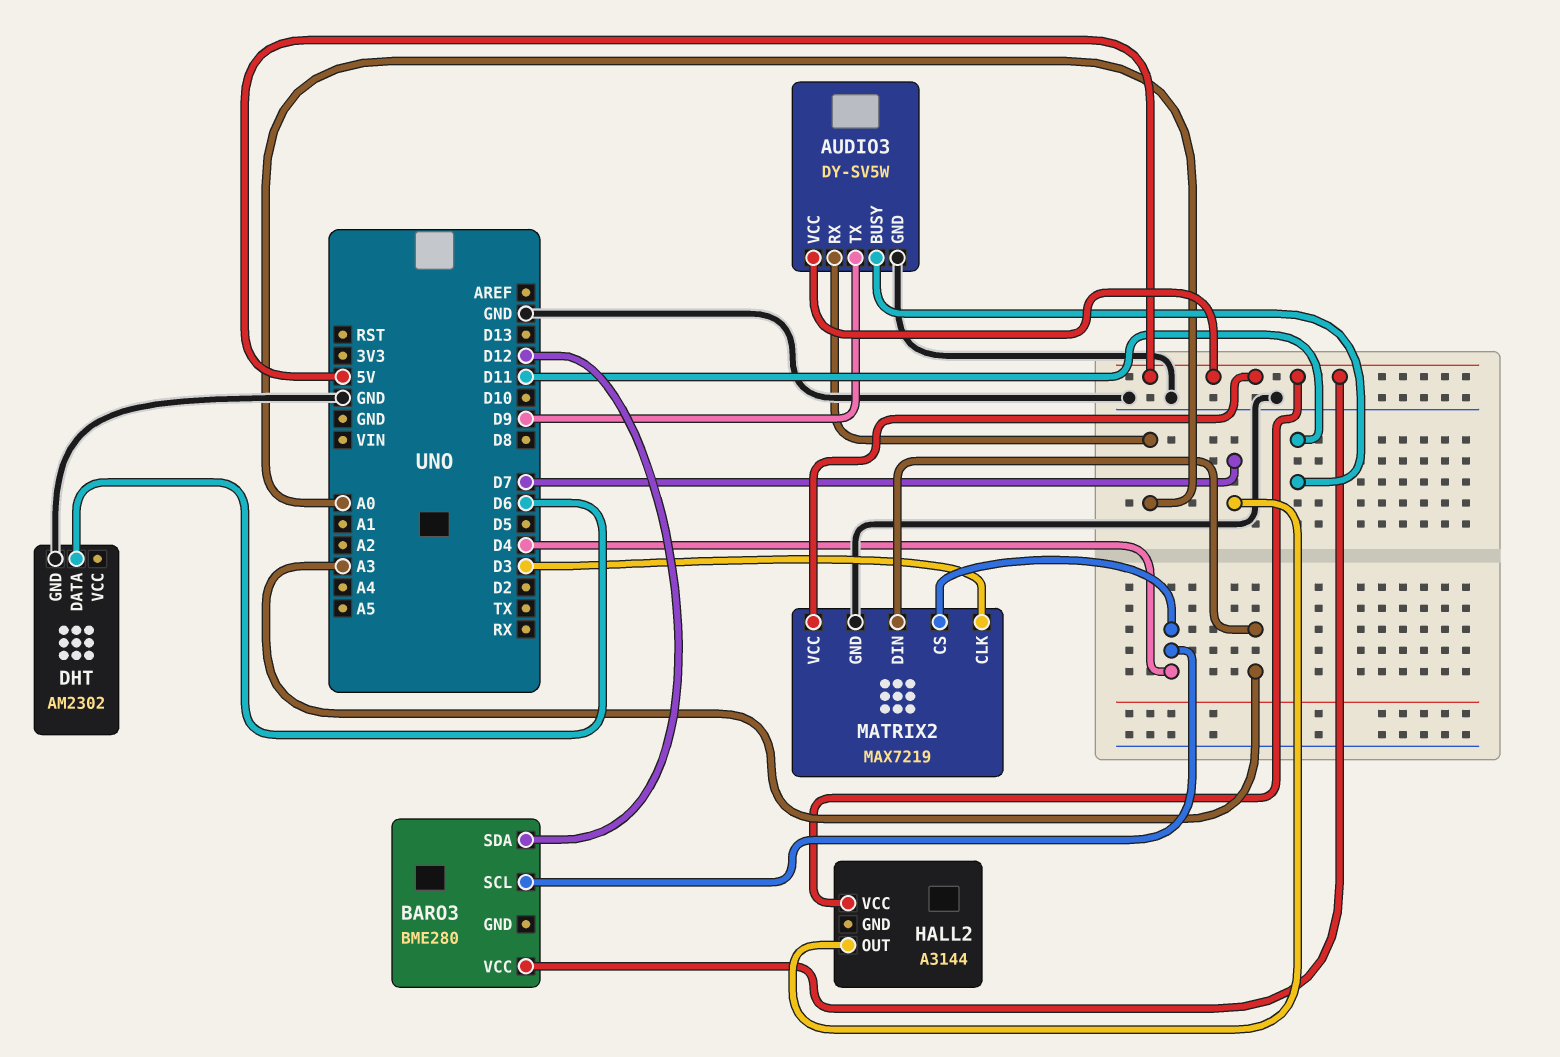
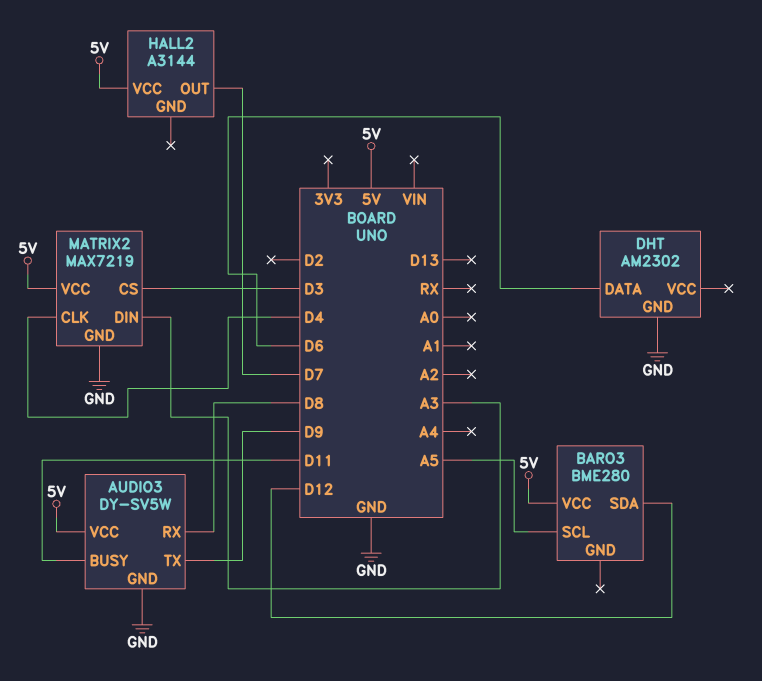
AUDIO3 pin RX: A0 -> D8
BARO3 pin SCL: D4 -> A5
MATRIX2 pin CLK: D3 -> D4
MATRIX2 pin CS: D4 -> D3

